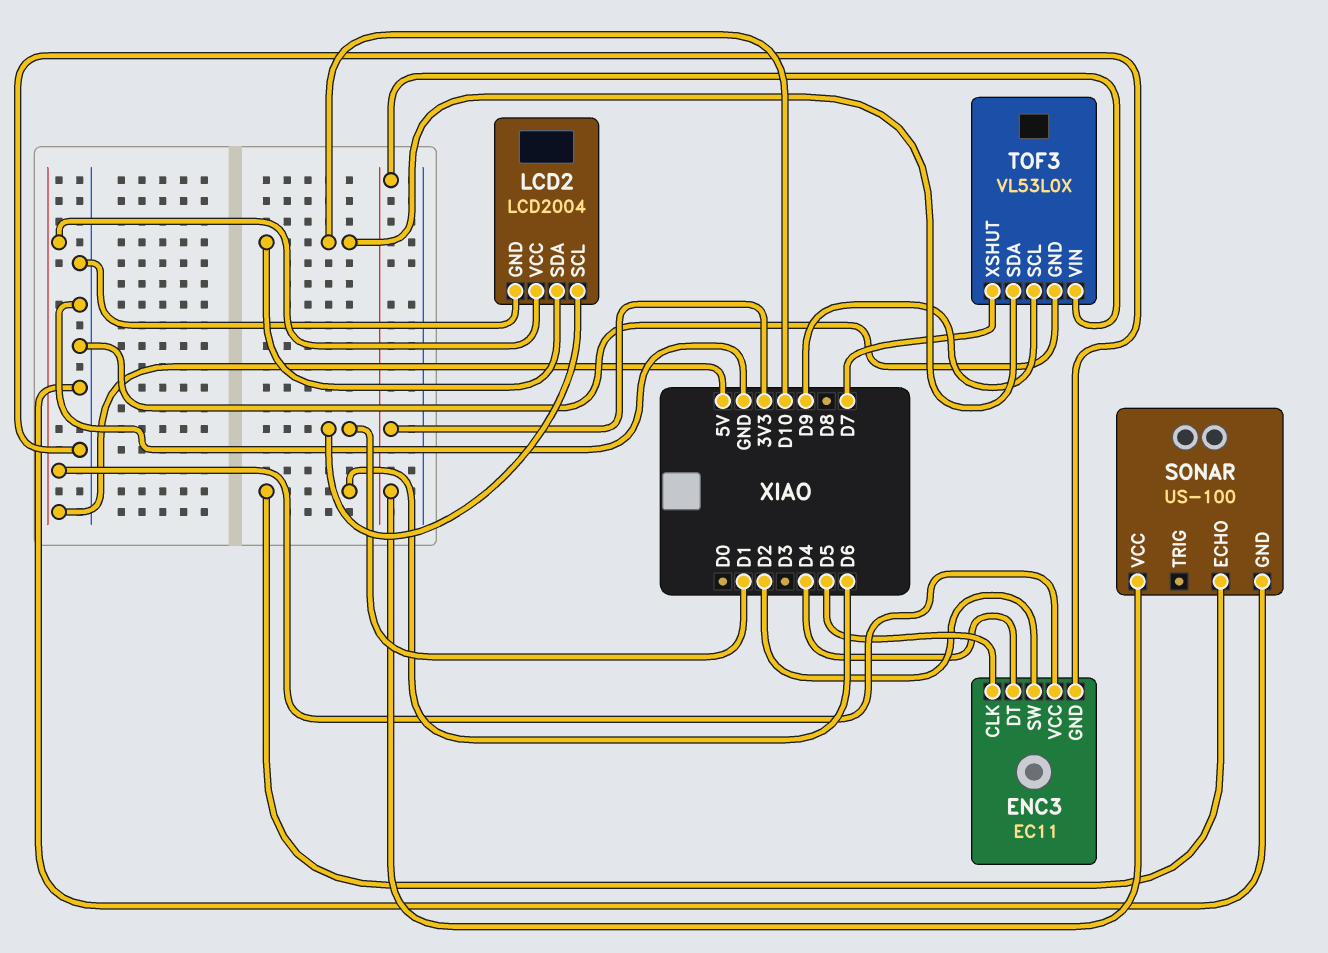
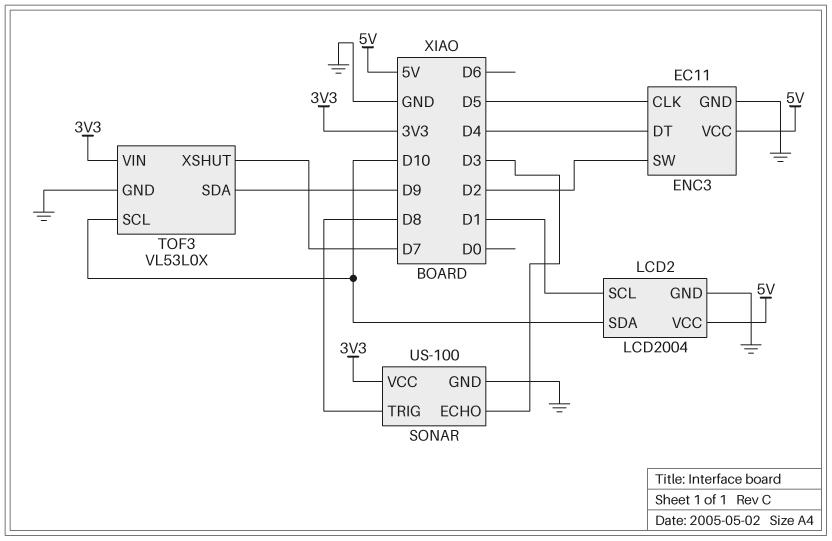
SONAR pin ECHO: D6 -> D3
SONAR pin TRIG: none -> D8
TOF3 pin SCL: D9 -> D10
TOF3 pin SDA: D10 -> D9

